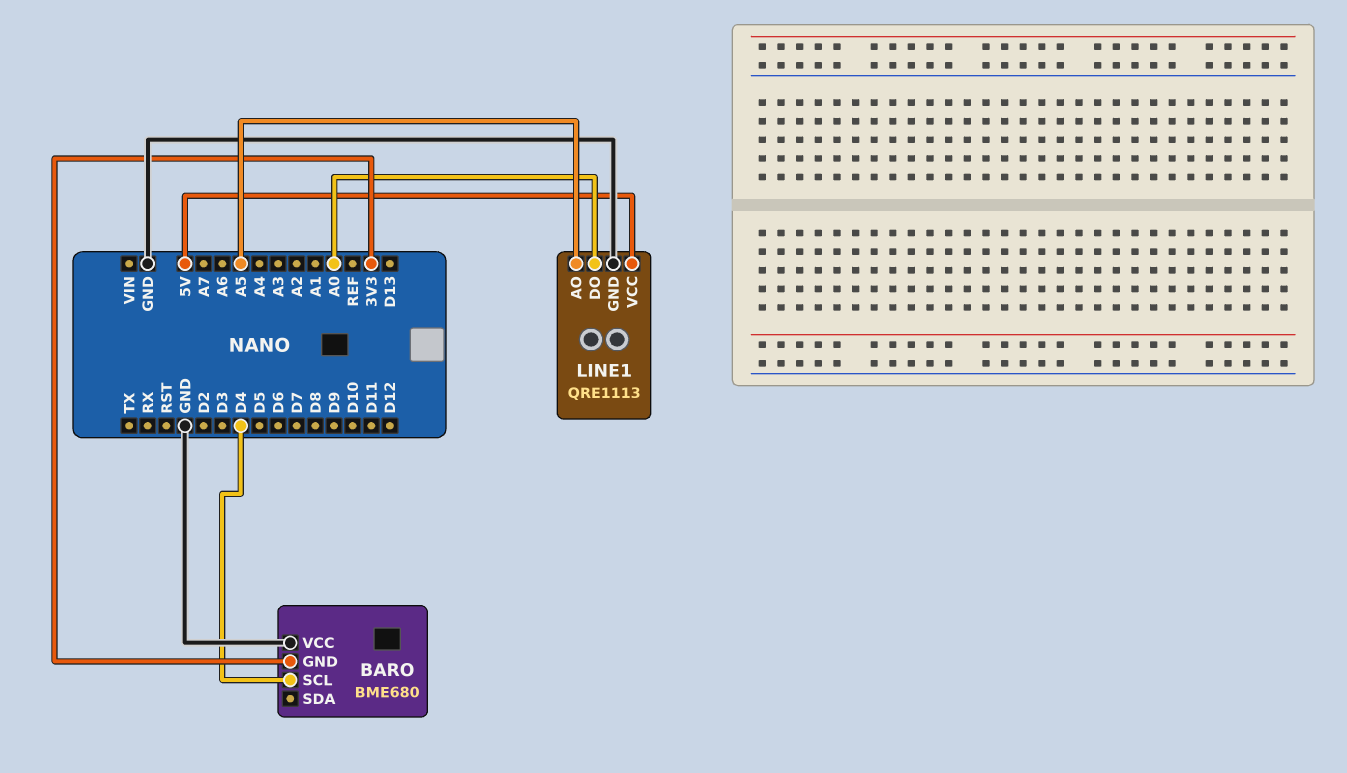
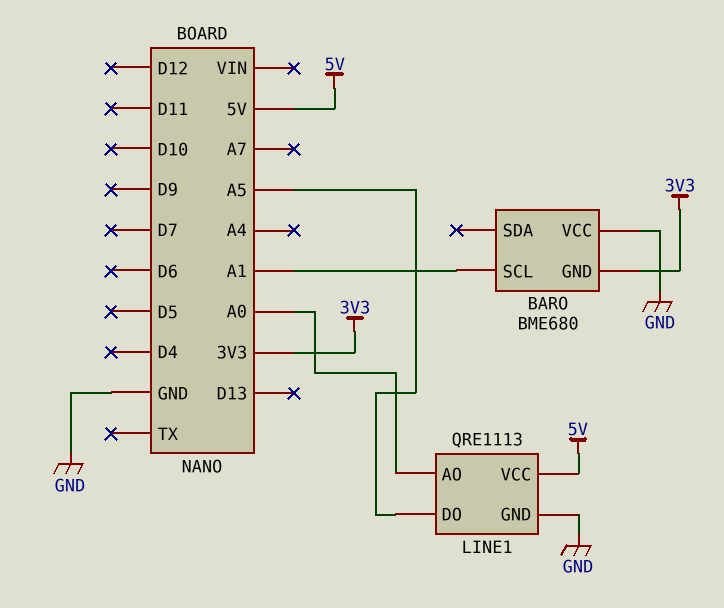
BARO pin SCL: D4 -> A1
LINE1 pin AO: A5 -> A0
LINE1 pin DO: A0 -> A5

